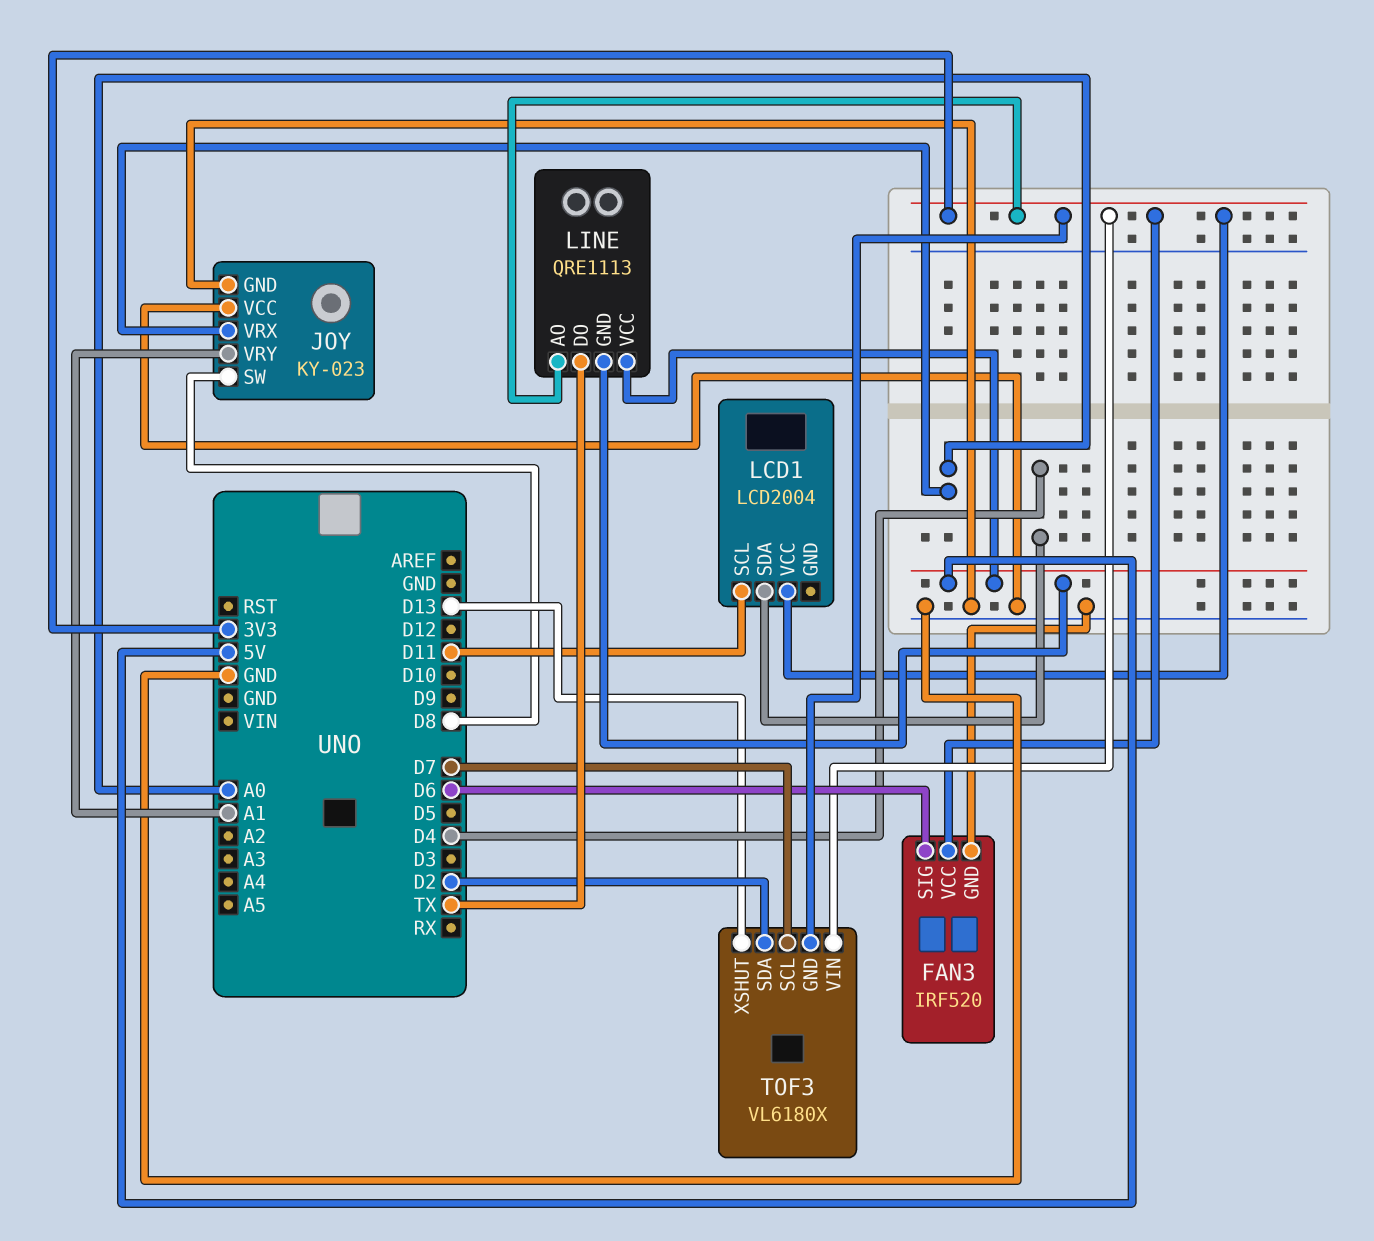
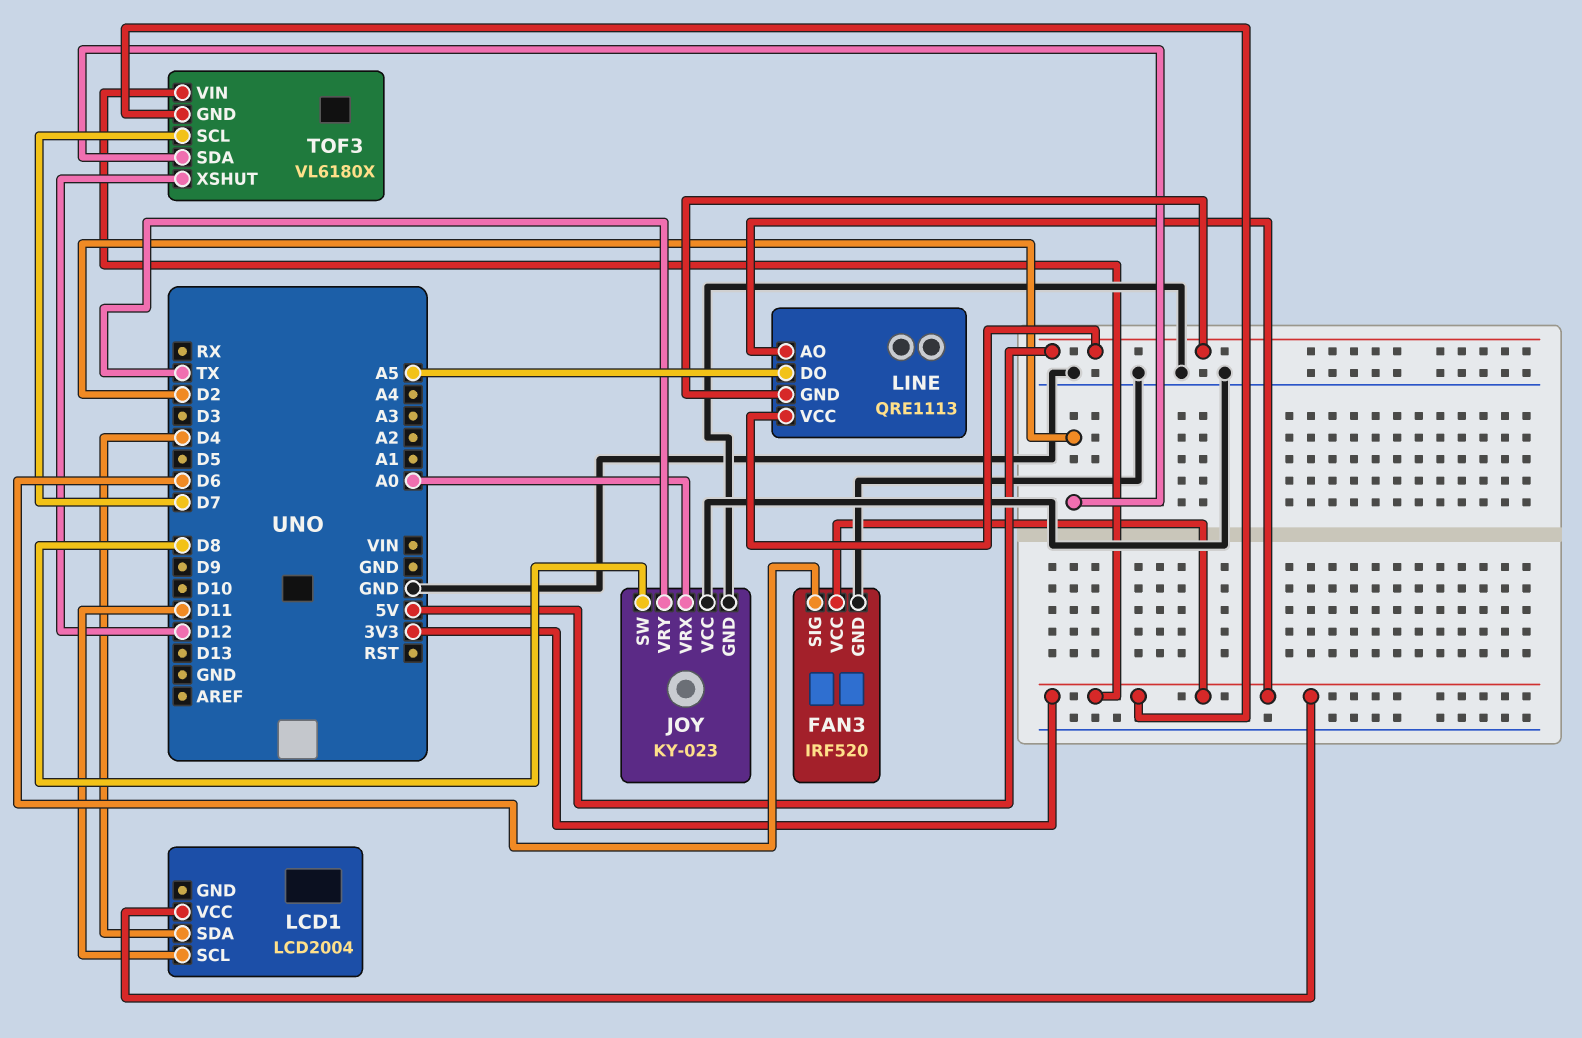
JOY pin VRY: A1 -> TX
LINE pin DO: TX -> A5
TOF3 pin XSHUT: D13 -> D12

